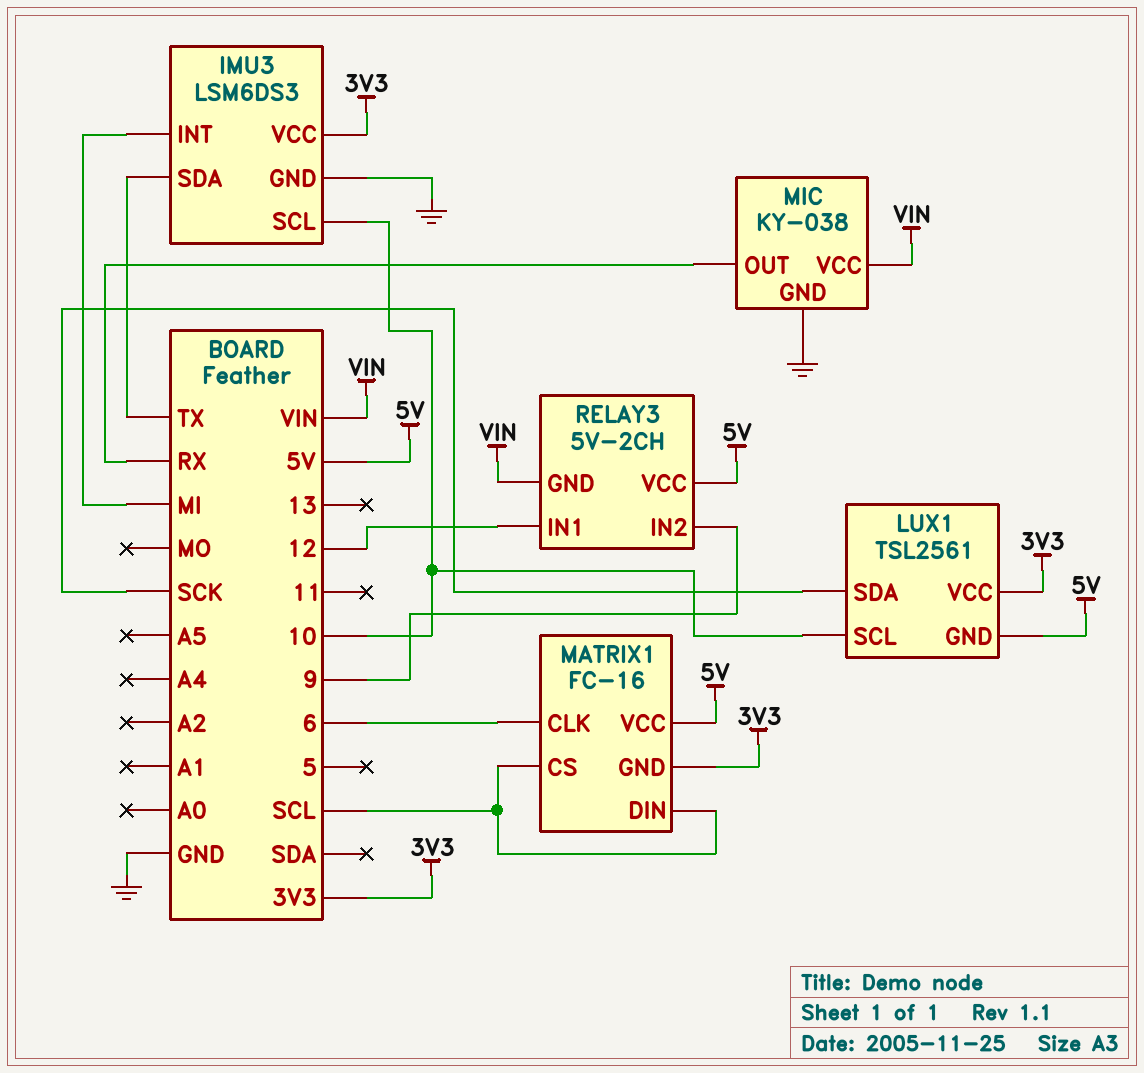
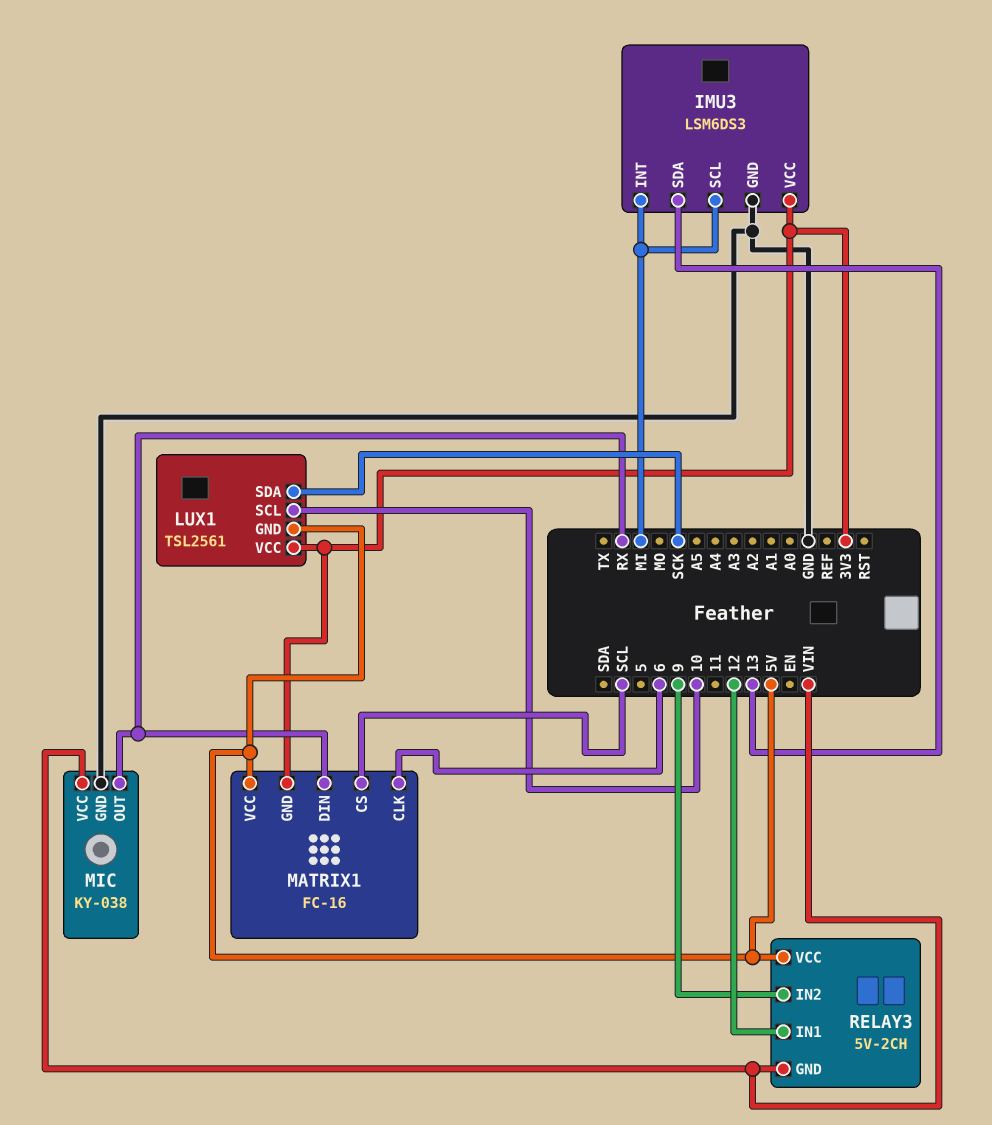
IMU3 pin SCL: 10 -> MI
IMU3 pin SDA: TX -> 13
MATRIX1 pin DIN: SCL -> RX

